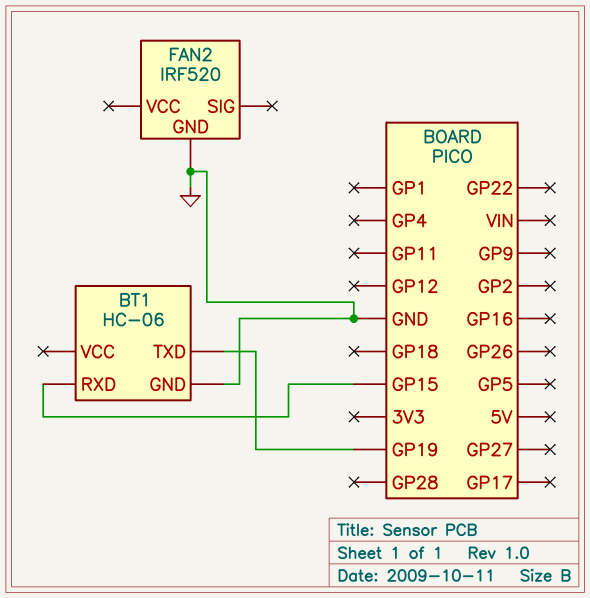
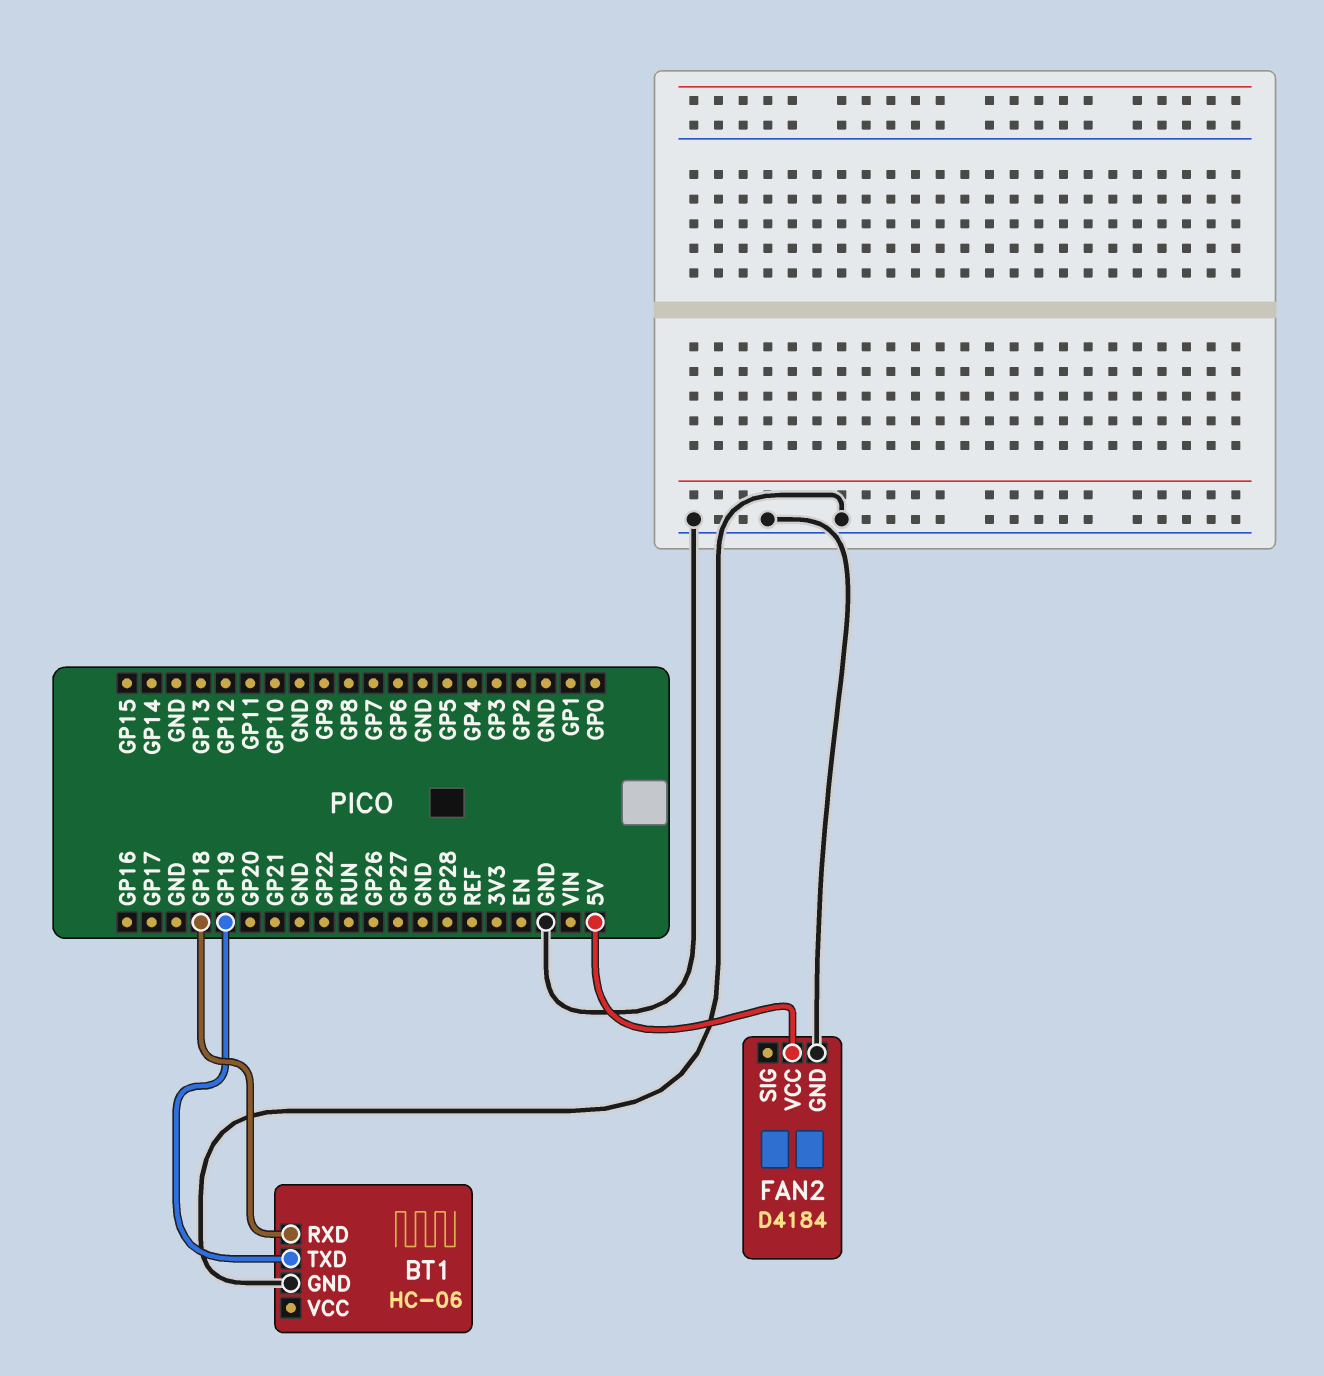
BT1 pin RXD: GP15 -> GP18
FAN2: IRF520 -> D4184
FAN2 pin VCC: none -> 5V

